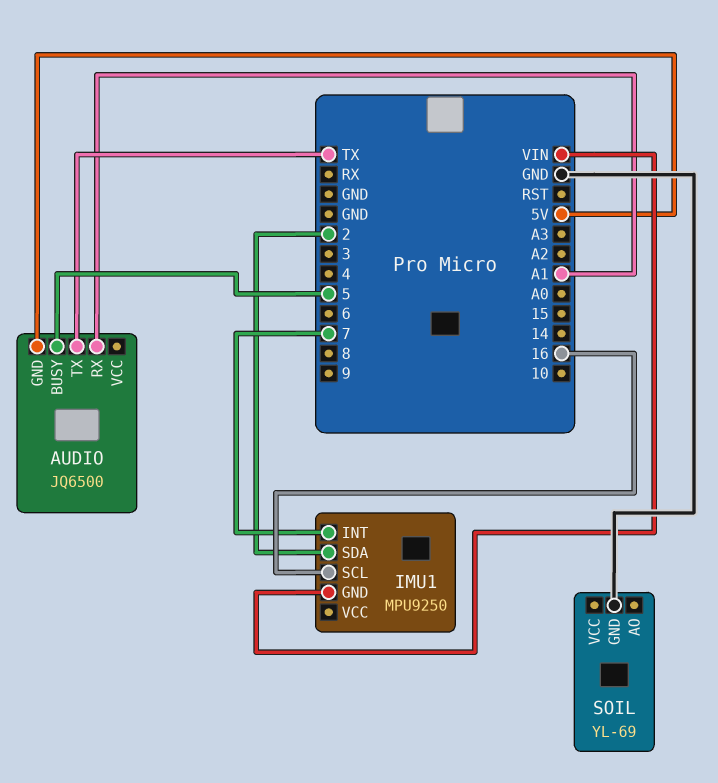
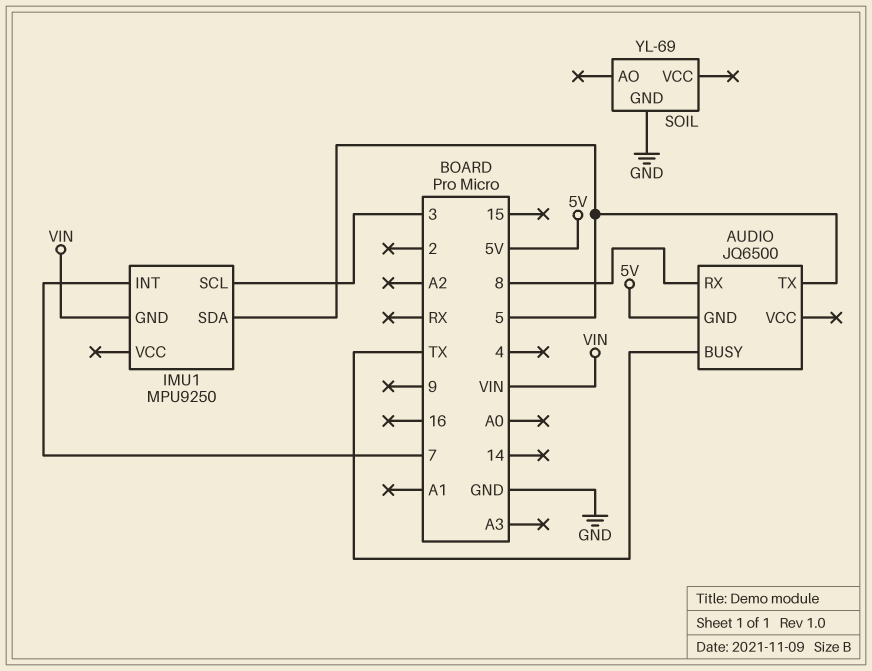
AUDIO pin BUSY: 5 -> TX
AUDIO pin RX: A1 -> 8
AUDIO pin TX: TX -> 5
IMU1 pin SCL: 16 -> 3
IMU1 pin SDA: 2 -> 5

